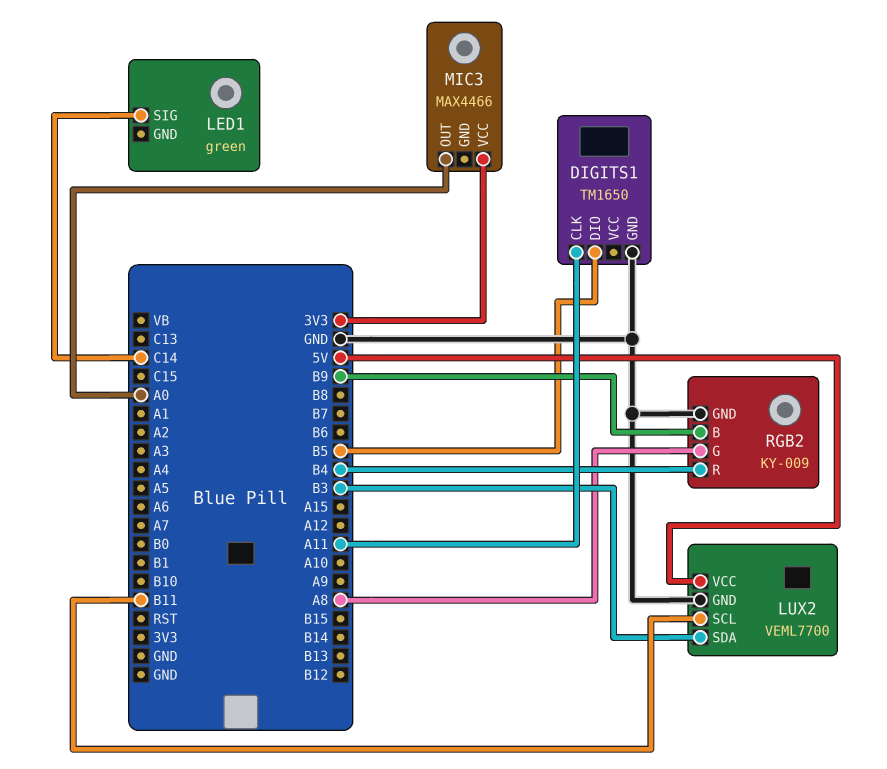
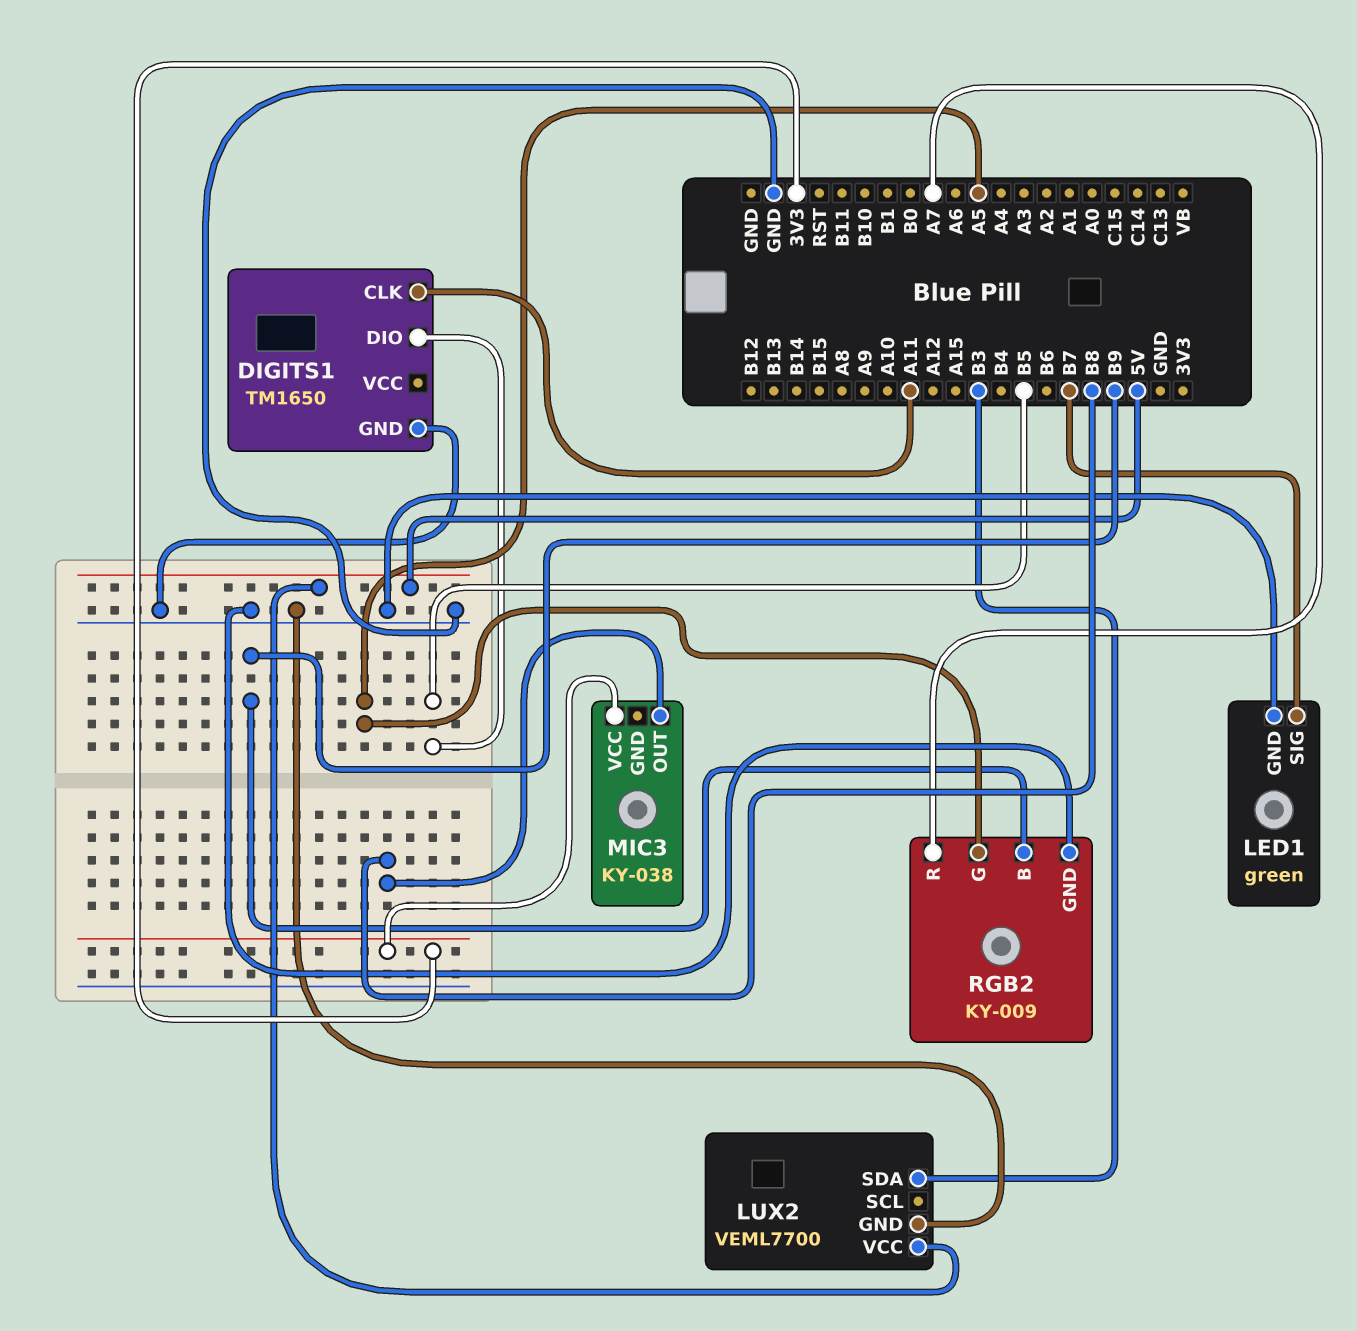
LED1 pin GND: none -> GND
LED1 pin SIG: C14 -> B7
LUX2 pin SCL: B11 -> none
MIC3: MAX4466 -> KY-038
MIC3 pin OUT: A0 -> B8
RGB2 pin G: A8 -> A5
RGB2 pin R: B4 -> A7

